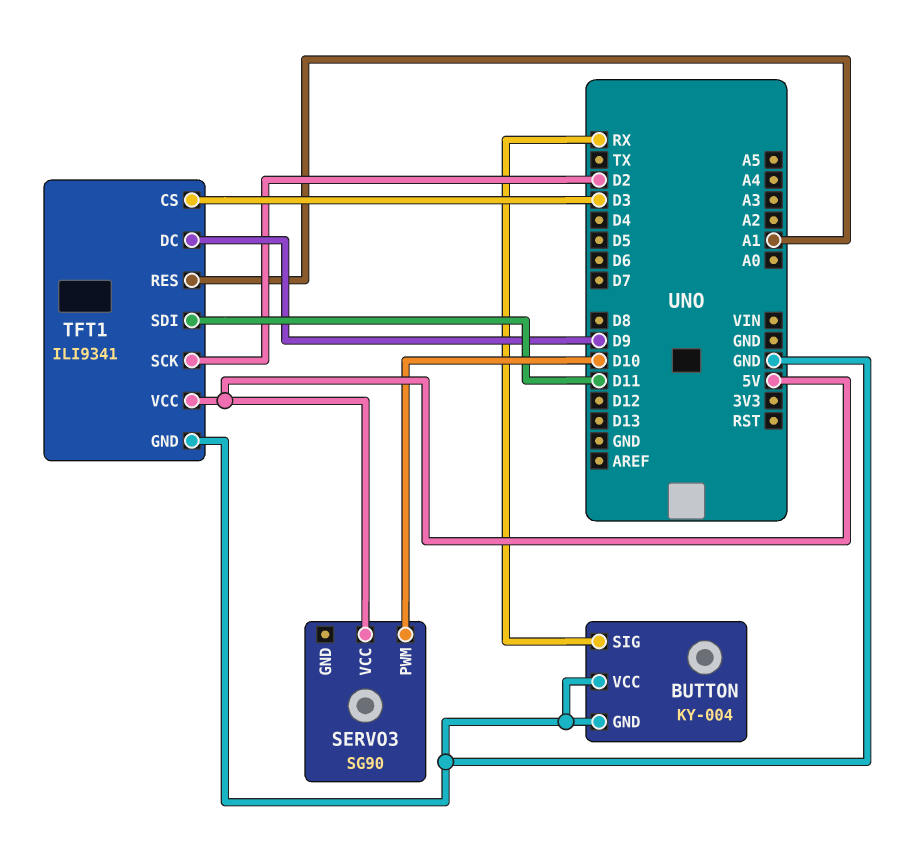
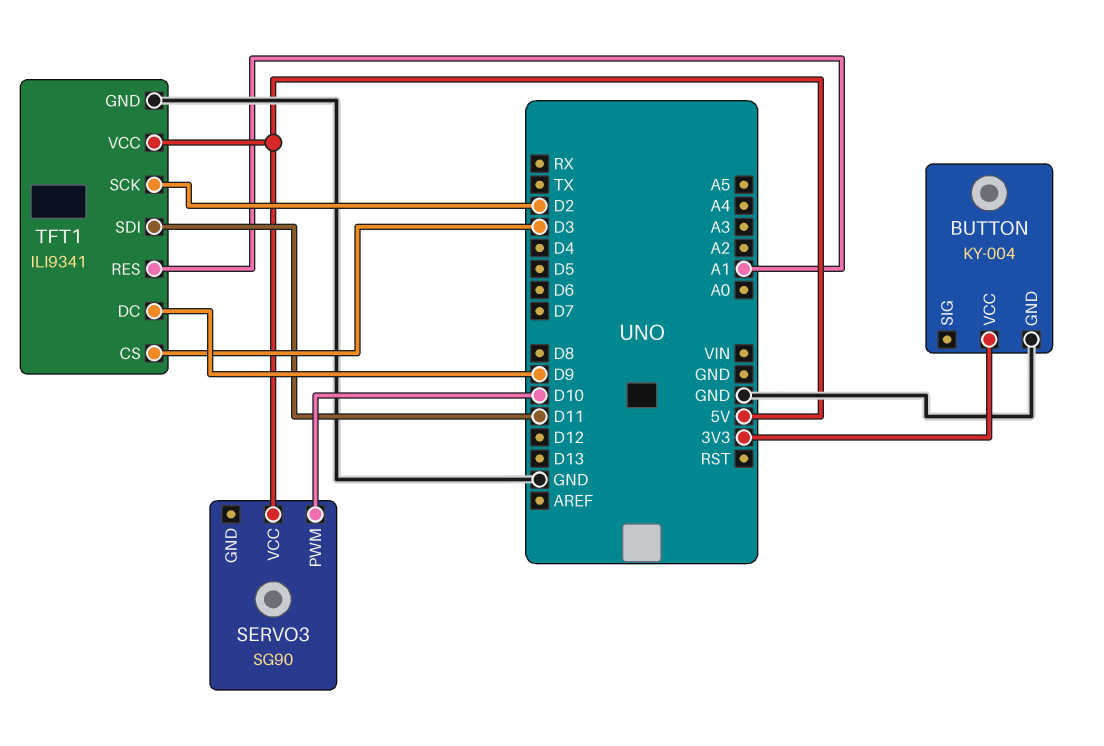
BUTTON pin SIG: RX -> none
BUTTON pin VCC: GND -> 3V3

